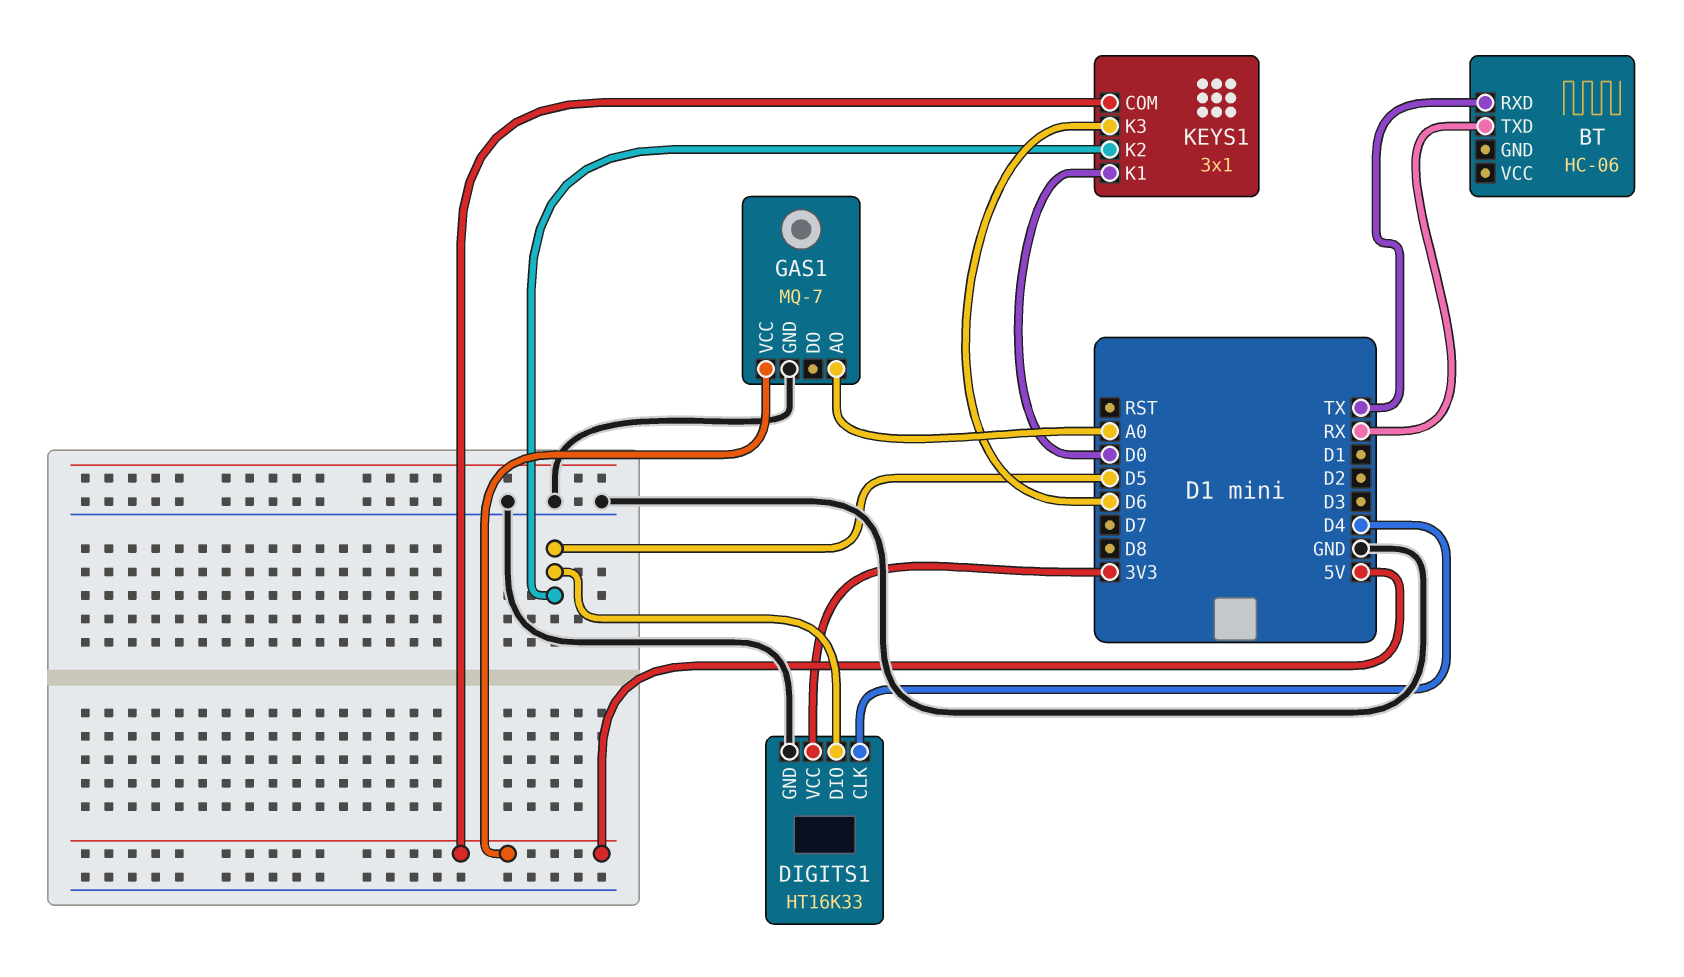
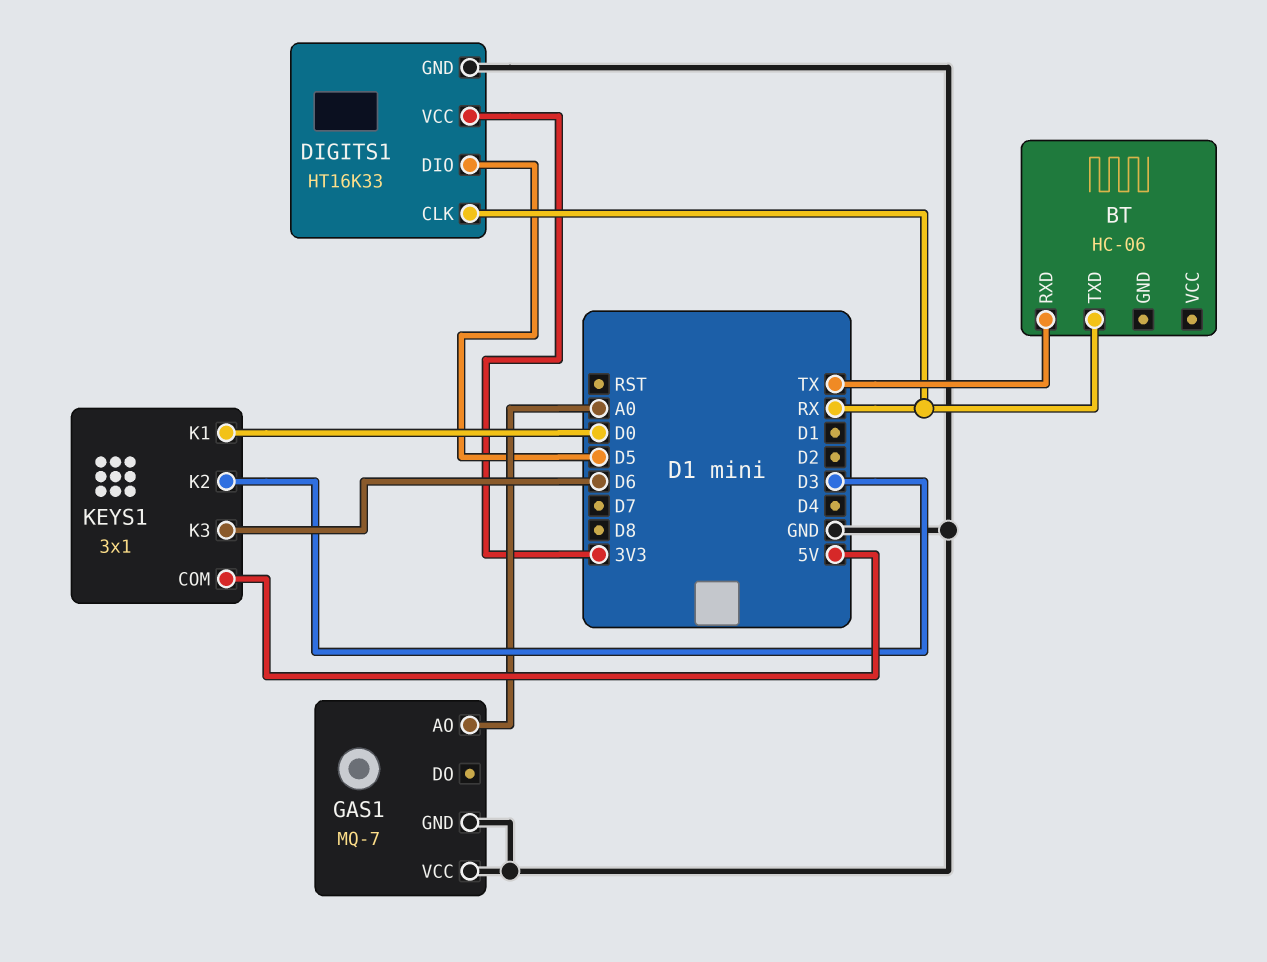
DIGITS1 pin CLK: D4 -> RX
GAS1 pin VCC: 5V -> GND
KEYS1 pin K2: D5 -> D3

